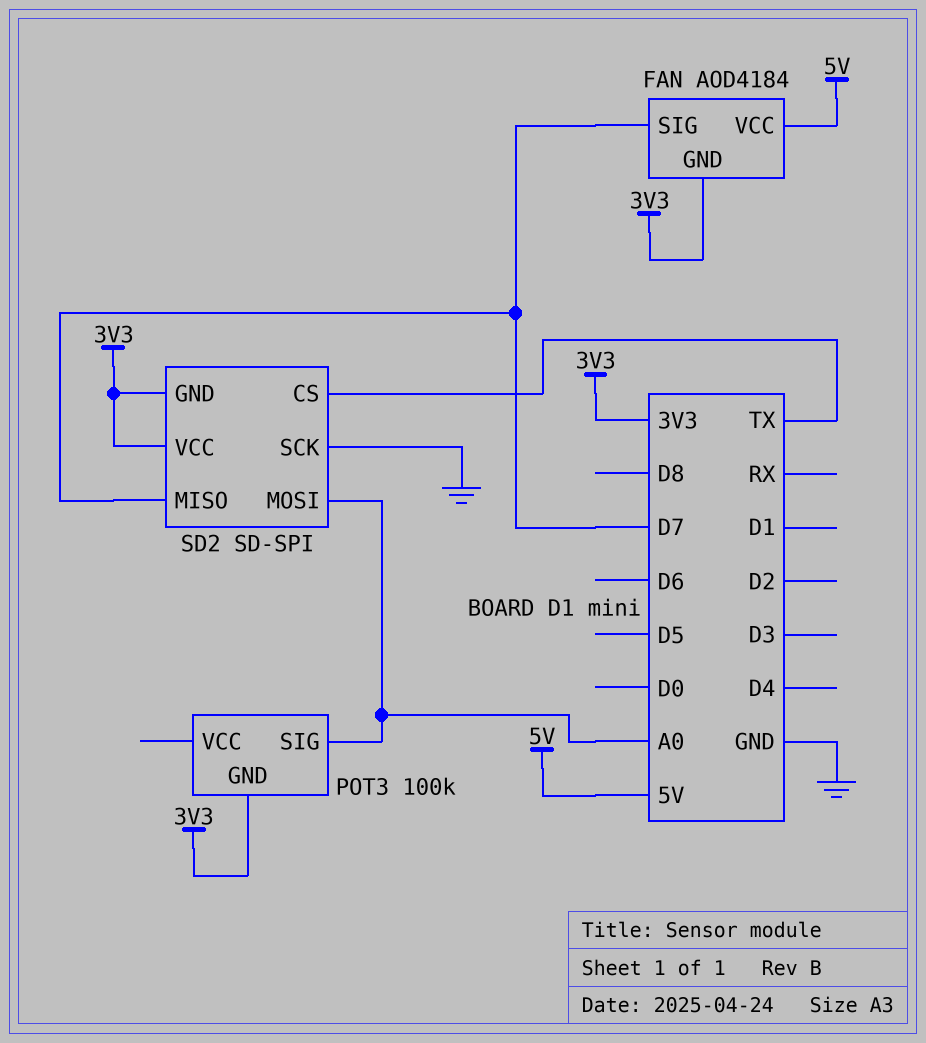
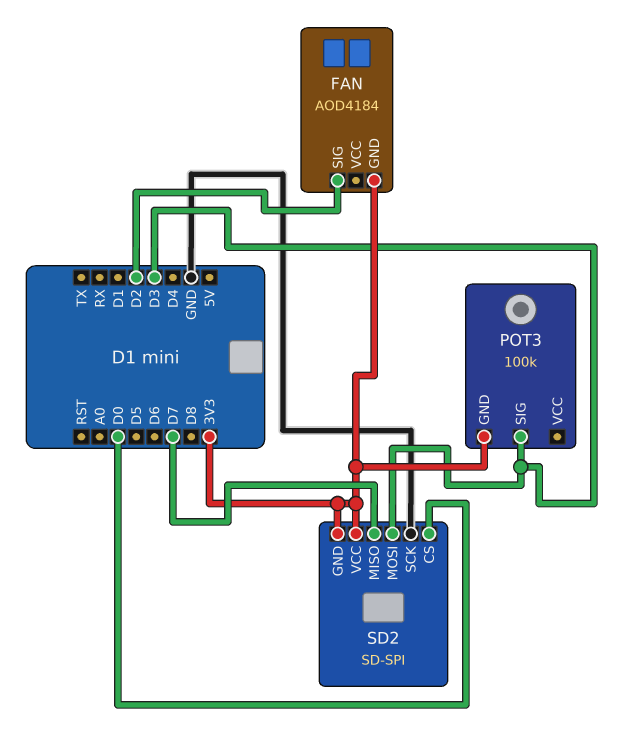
FAN pin SIG: D7 -> D2
FAN pin VCC: 5V -> none
POT3 pin SIG: A0 -> D3
SD2 pin CS: TX -> D0
SD2 pin MOSI: A0 -> D3

